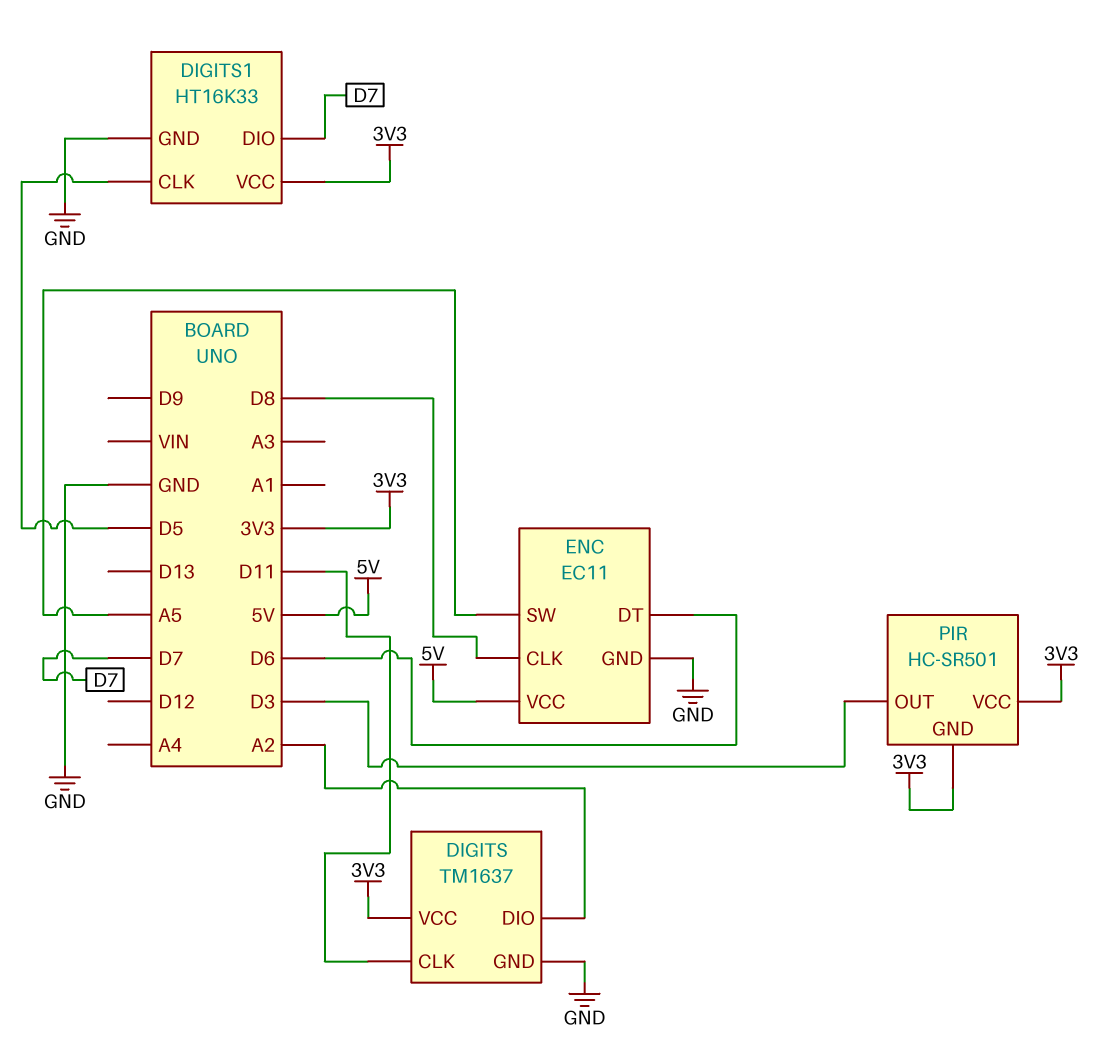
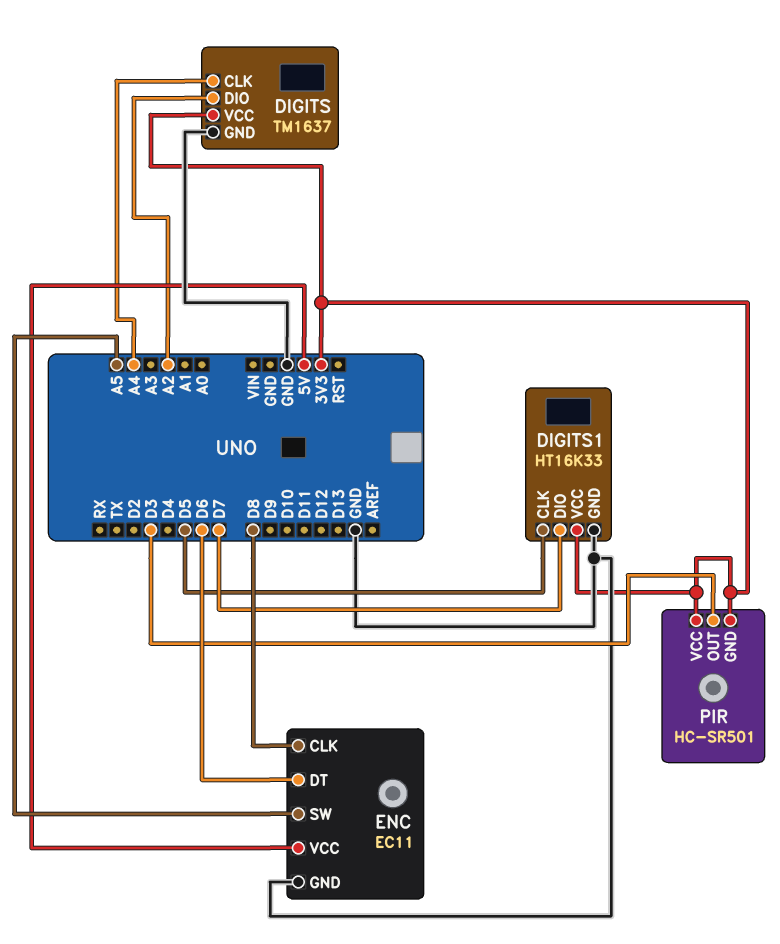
DIGITS pin CLK: D11 -> A4

